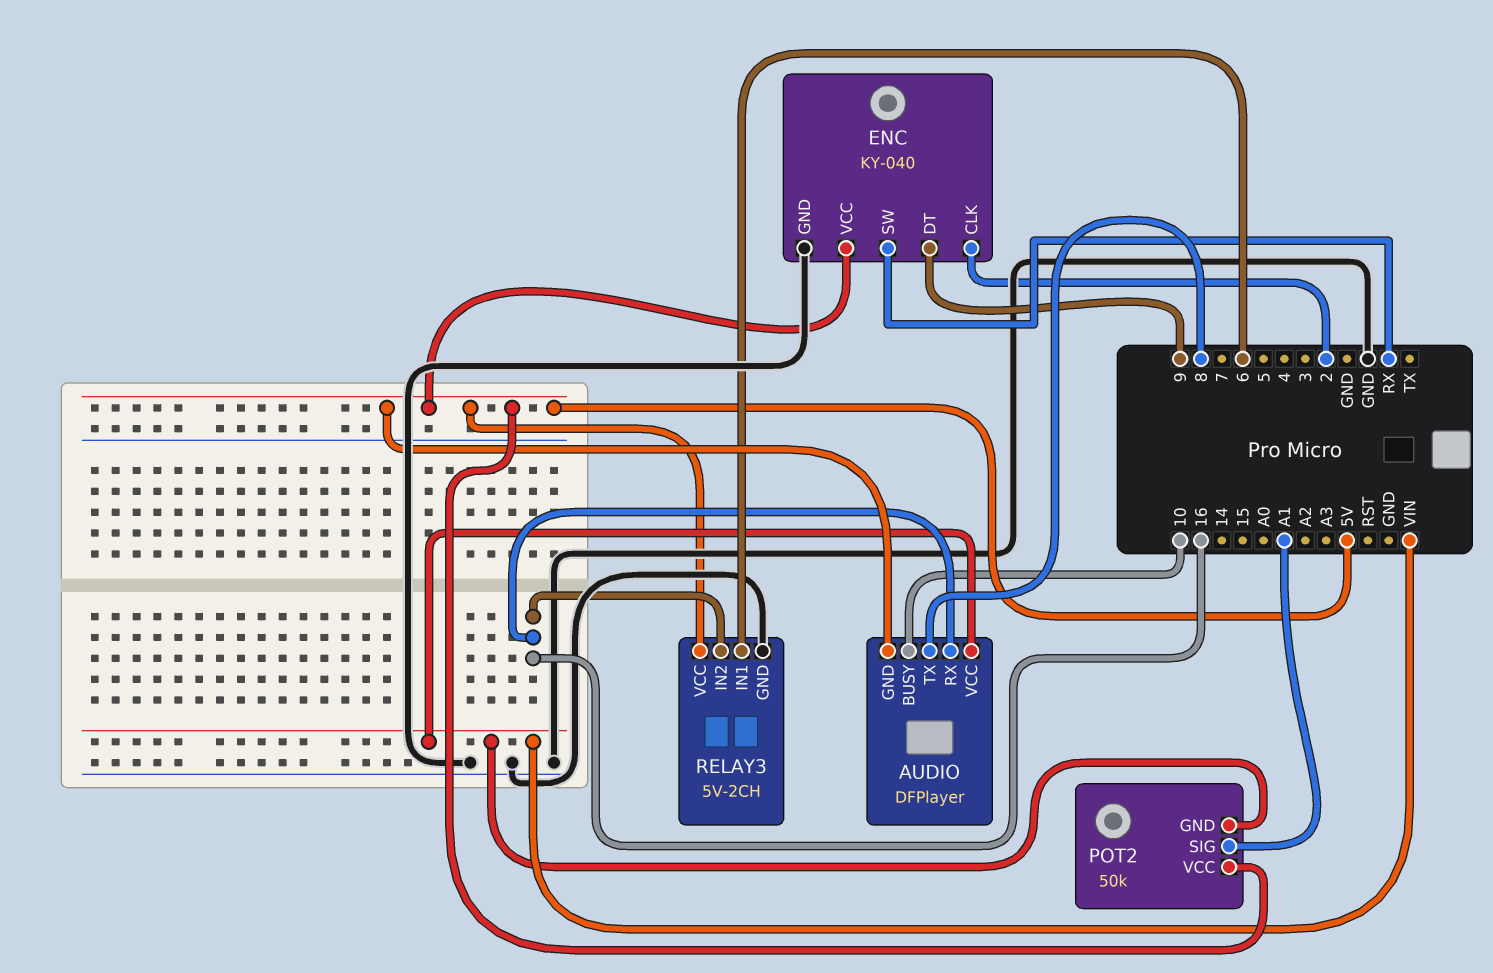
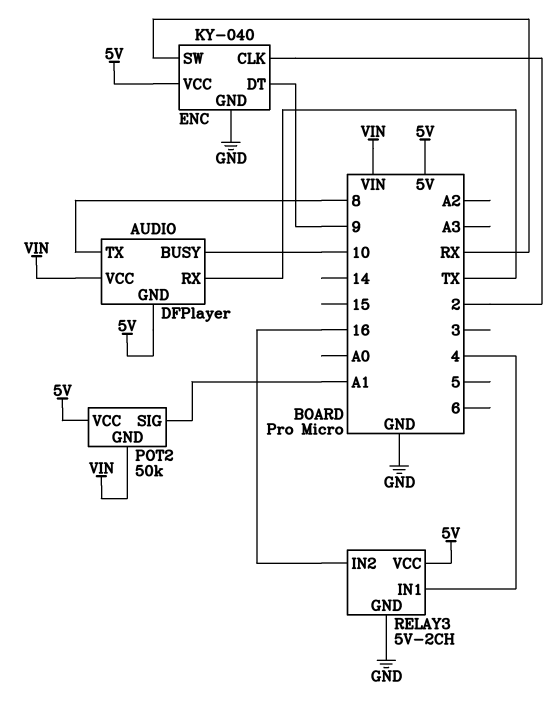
AUDIO pin RX: 16 -> TX
RELAY3 pin IN1: 6 -> 4

